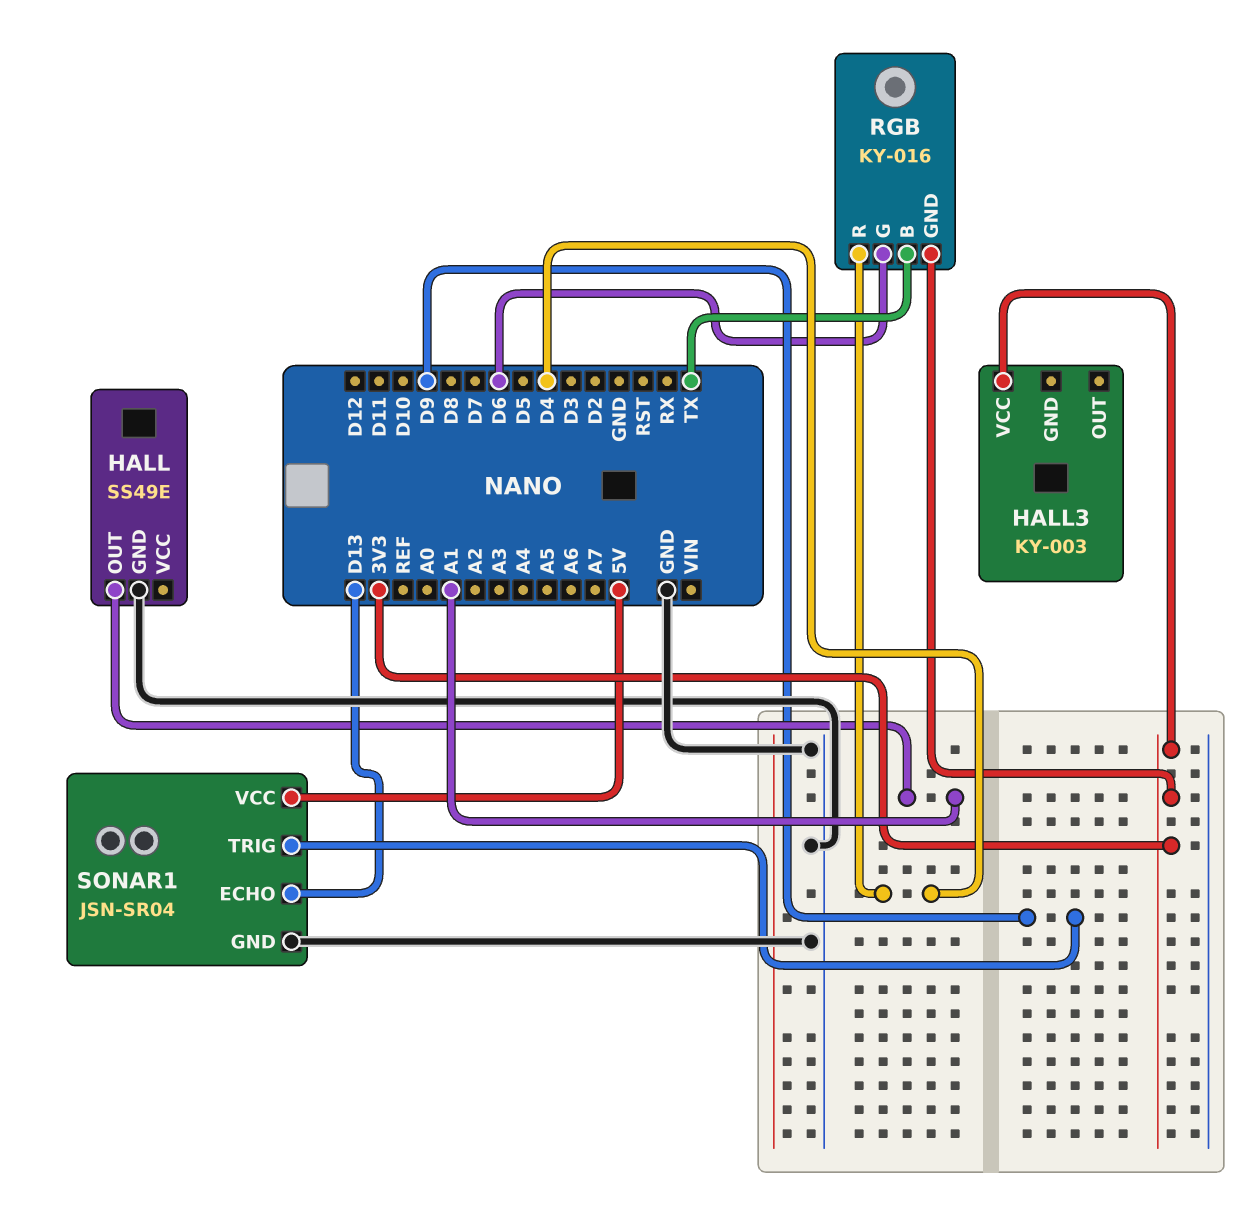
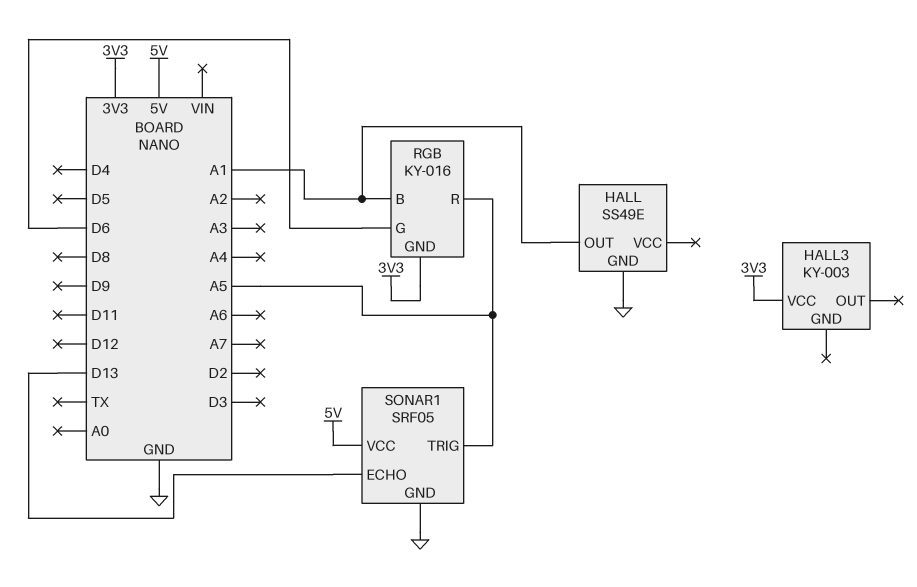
RGB pin B: TX -> A1
RGB pin R: D4 -> A5
SONAR1: JSN-SR04 -> SRF05
SONAR1 pin TRIG: D9 -> A5

